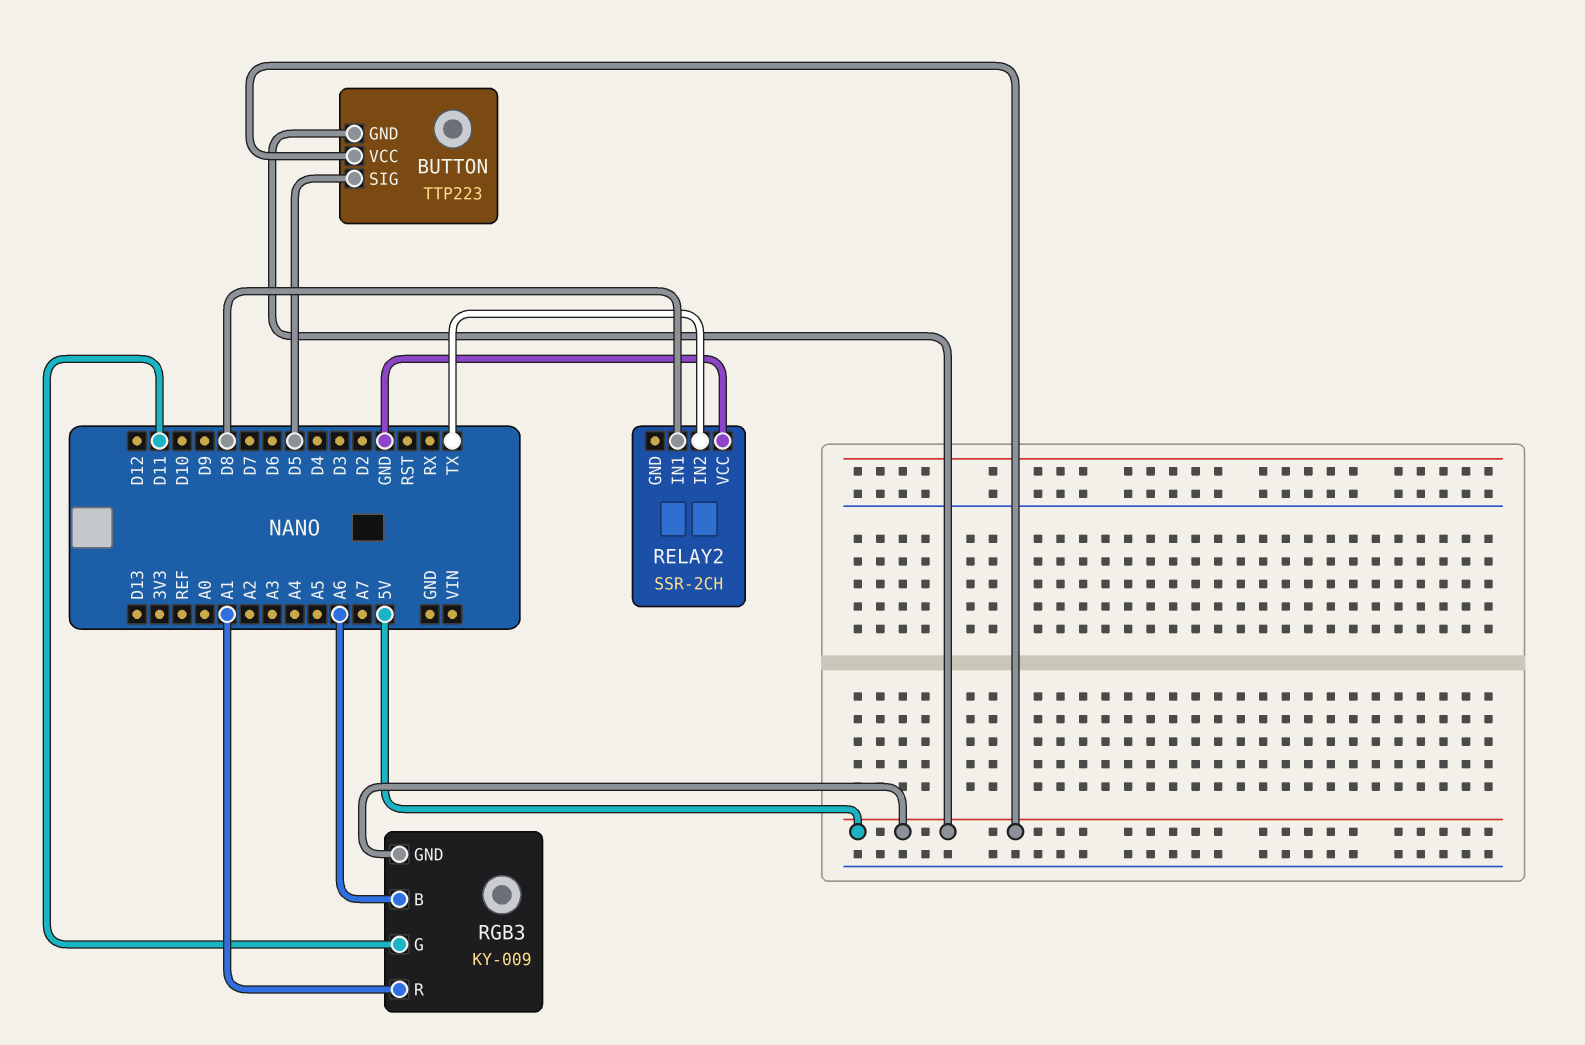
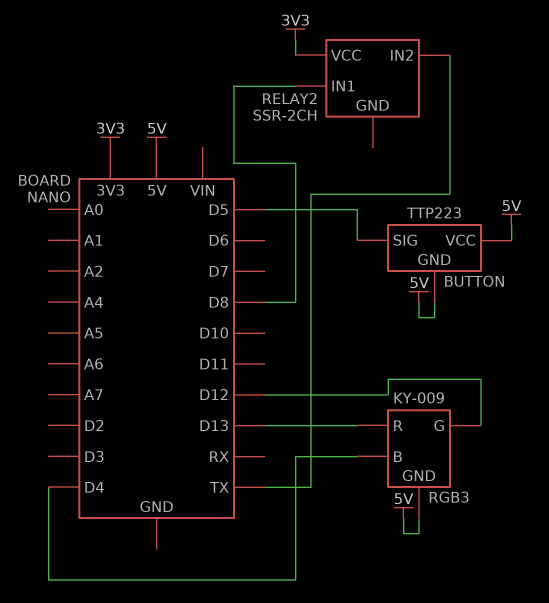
RELAY2 pin VCC: GND -> 3V3
RGB3 pin B: A6 -> D4
RGB3 pin G: D11 -> D12
RGB3 pin R: A1 -> D13

